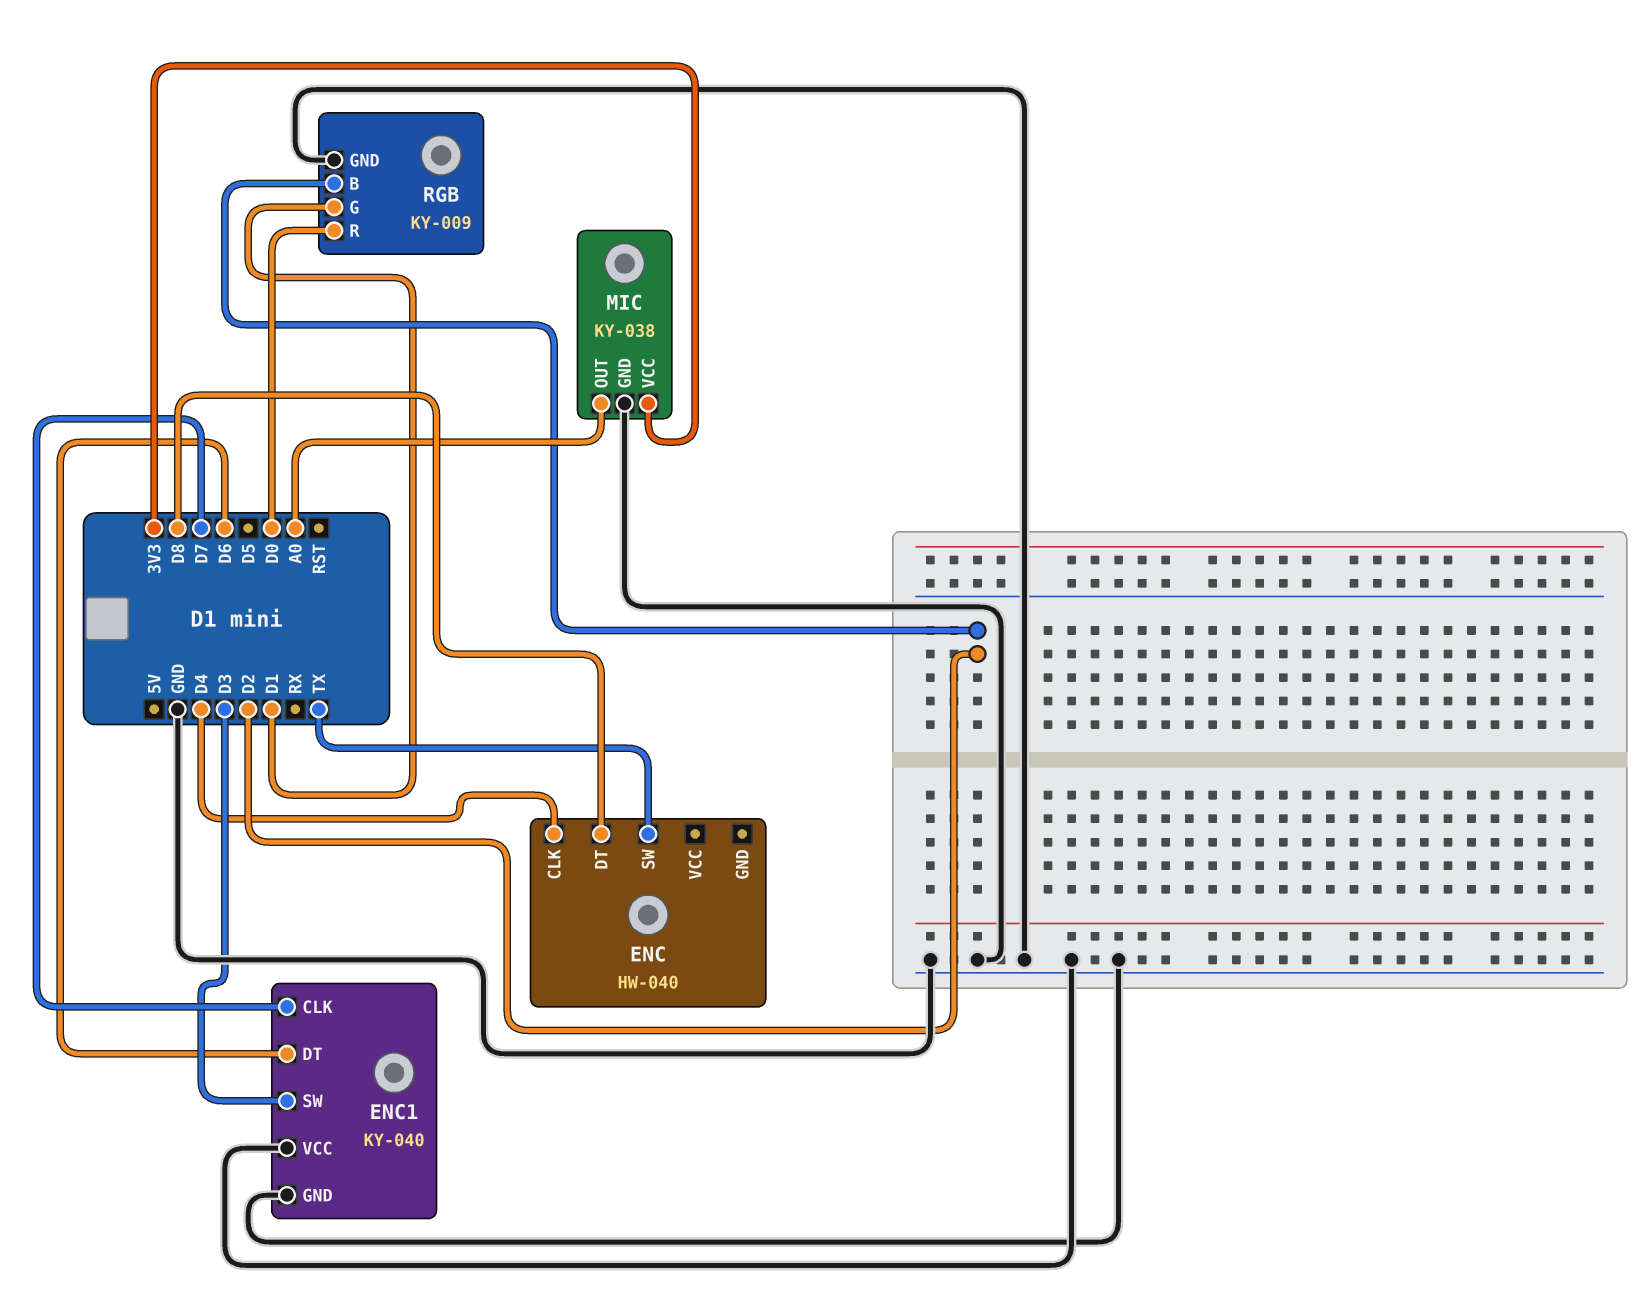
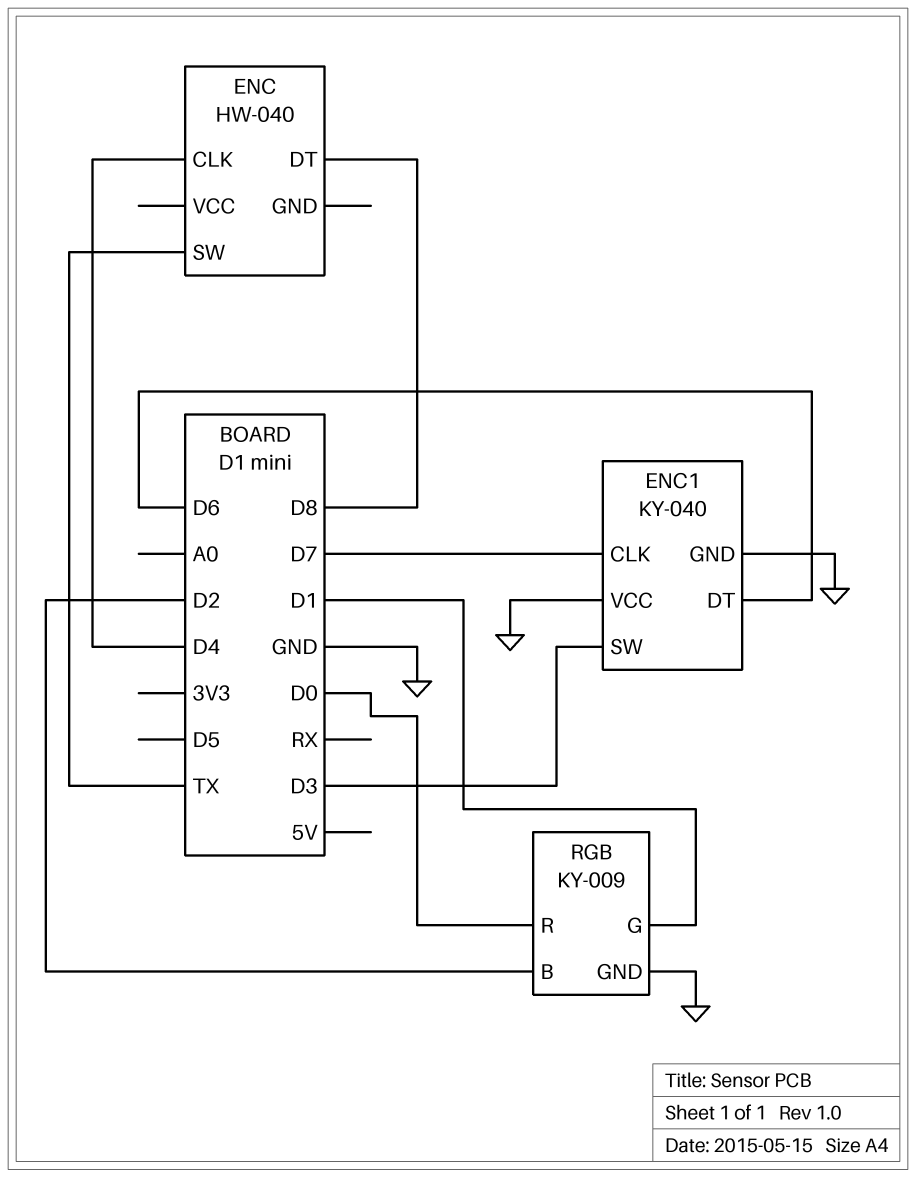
MIC: KY-038 -> none
MIC pin GND: GND -> none
MIC pin OUT: A0 -> none
MIC pin VCC: 3V3 -> none

